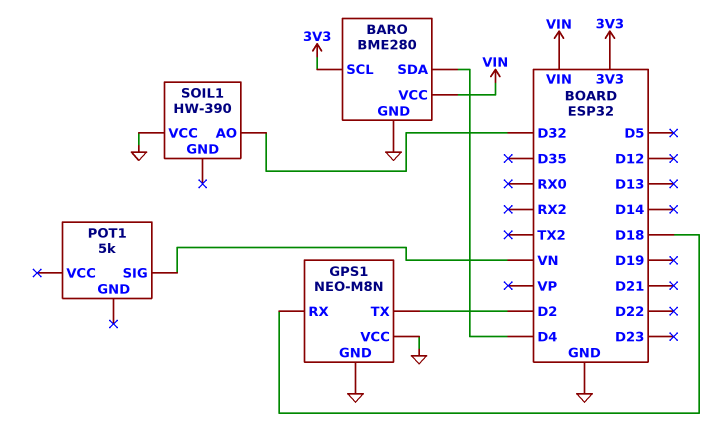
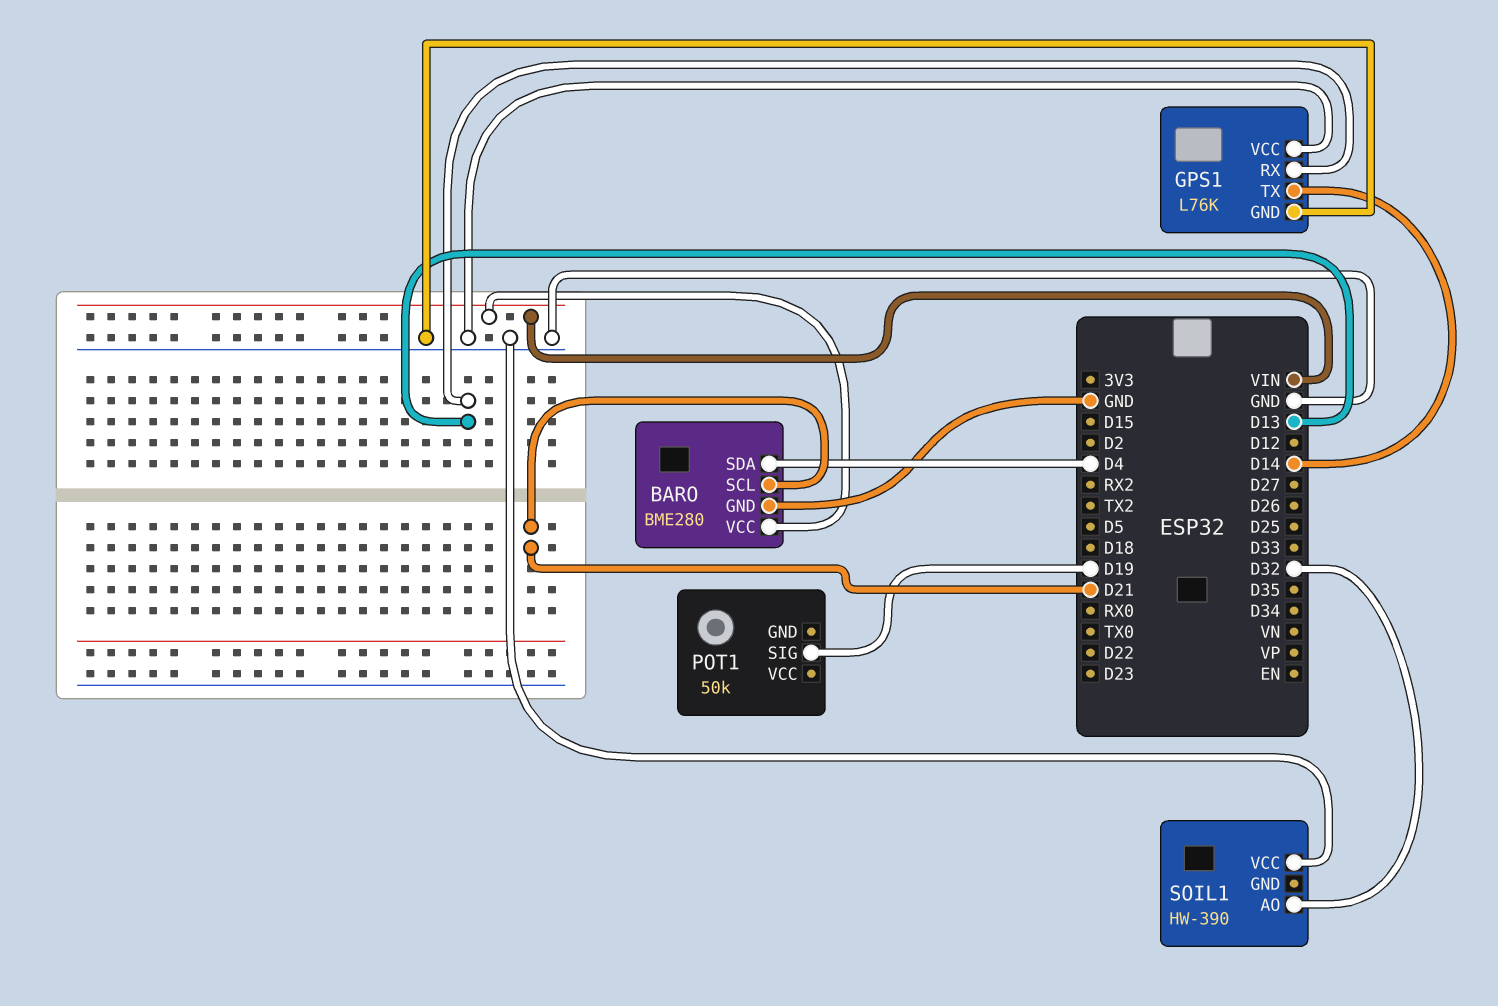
BARO pin SCL: 3V3 -> D21
GPS1: NEO-M8N -> L76K
GPS1 pin RX: D18 -> D13
GPS1 pin TX: D2 -> D14
POT1: 5k -> 50k
POT1 pin SIG: VN -> D19

